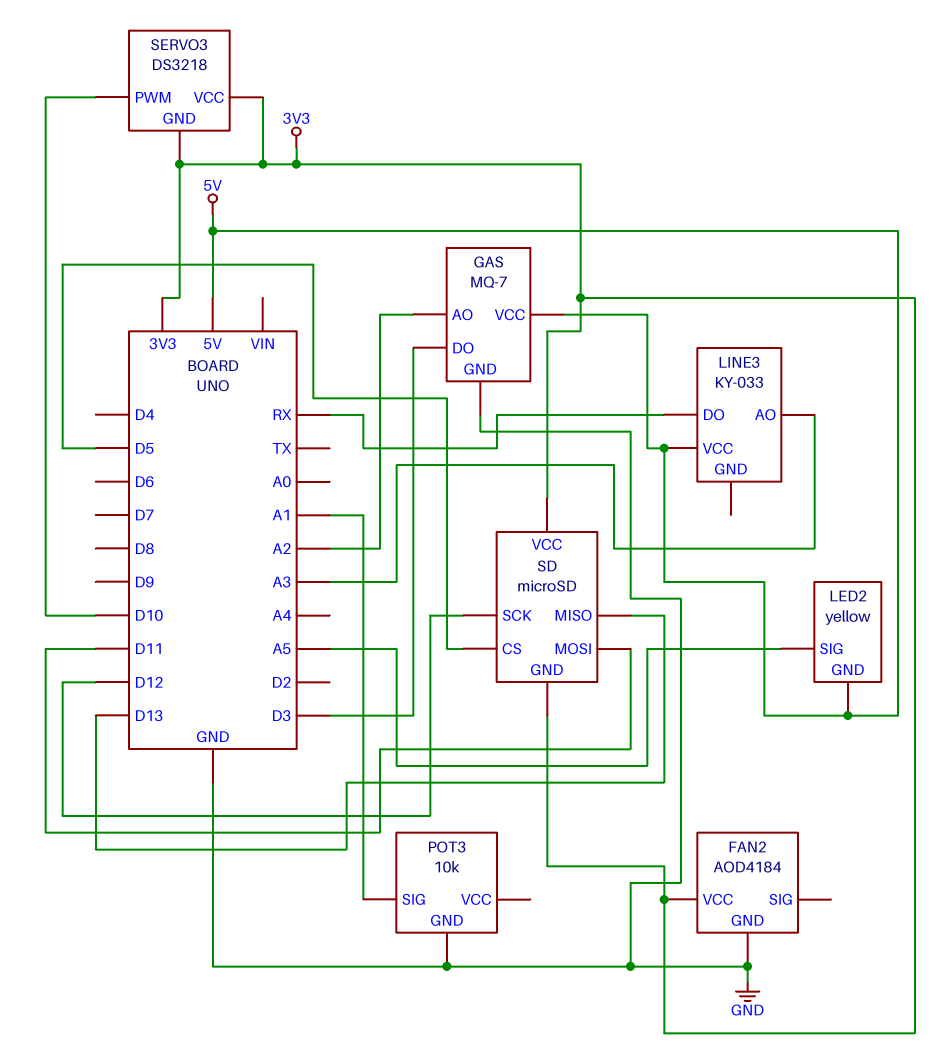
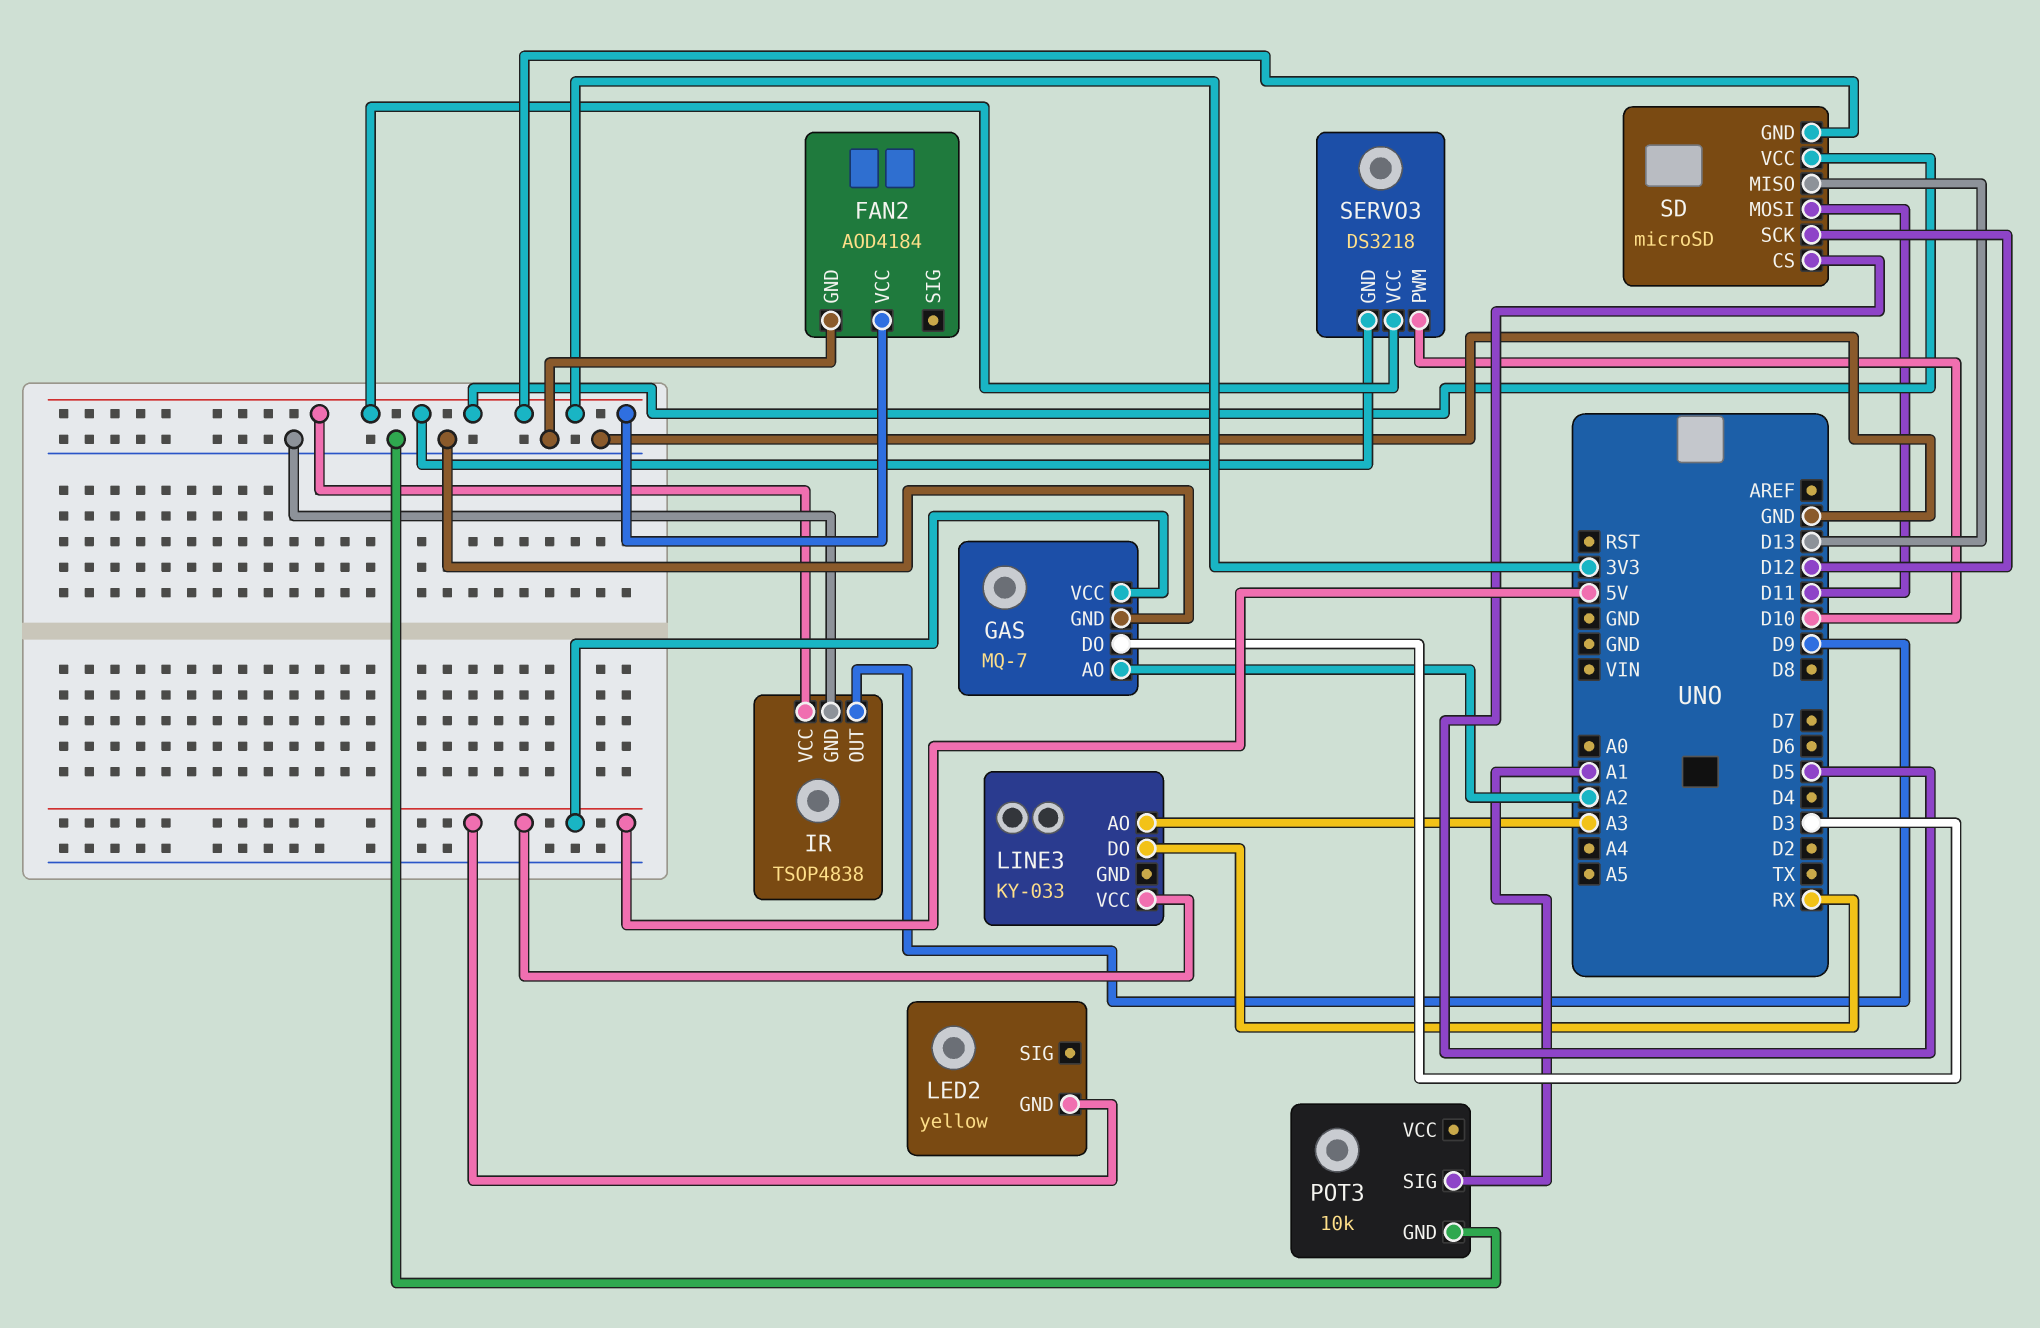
IR: none -> TSOP4838
IR pin GND: none -> GND
IR pin OUT: none -> D9
IR pin VCC: none -> 3V3
LED2 pin SIG: A5 -> none

